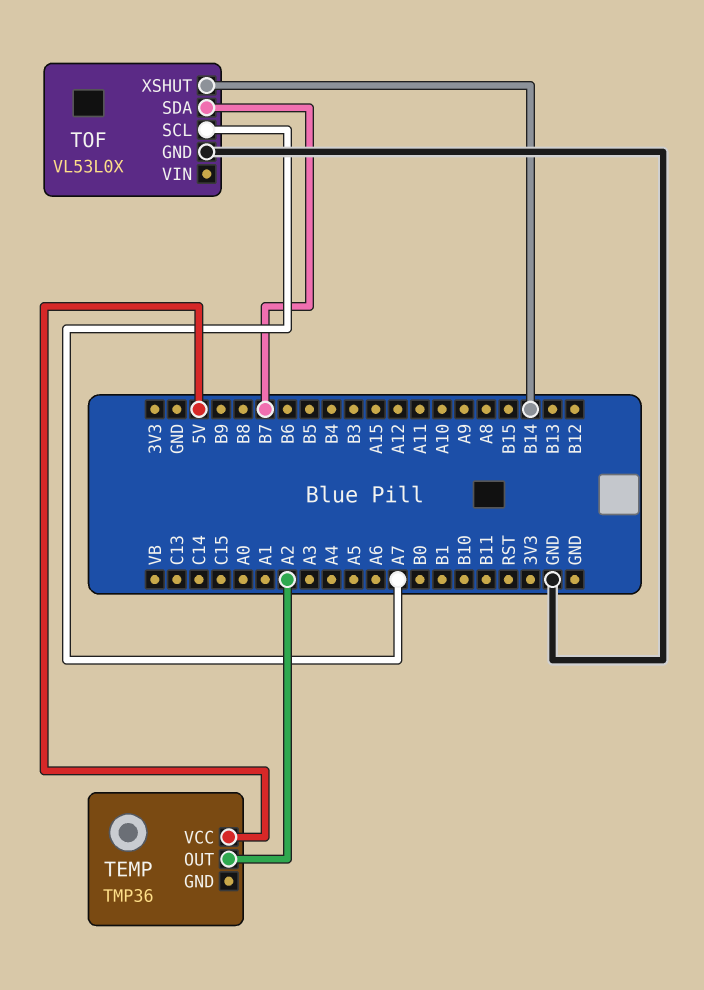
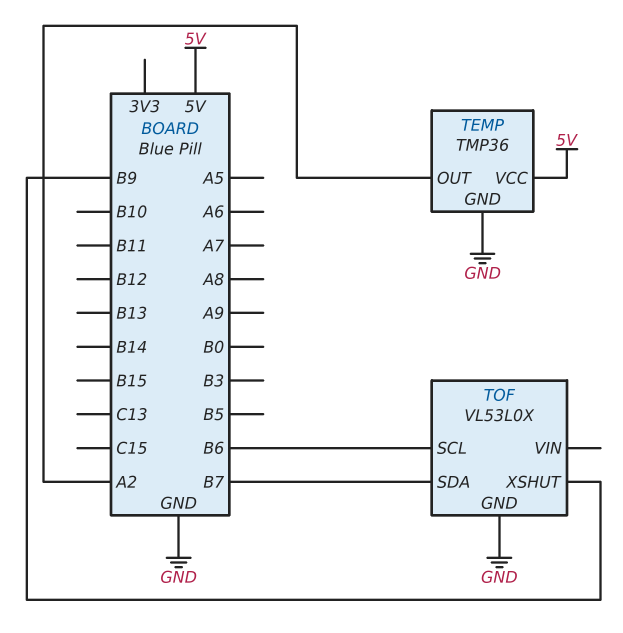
TEMP pin GND: none -> GND
TOF pin SCL: A7 -> B6
TOF pin XSHUT: B14 -> B9

